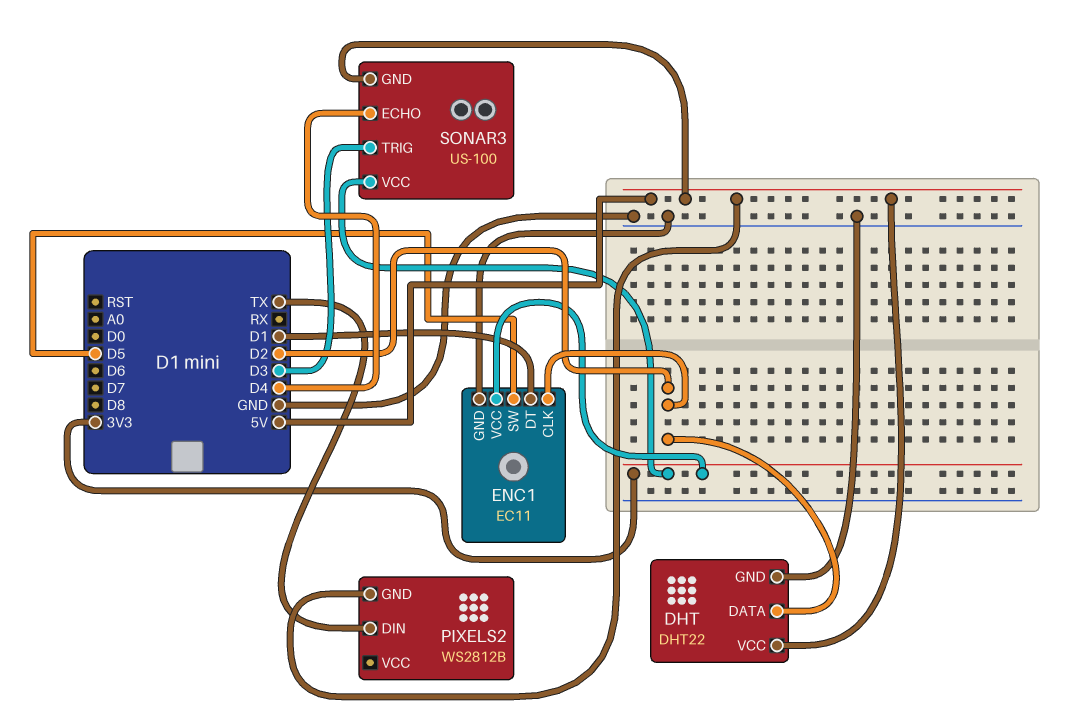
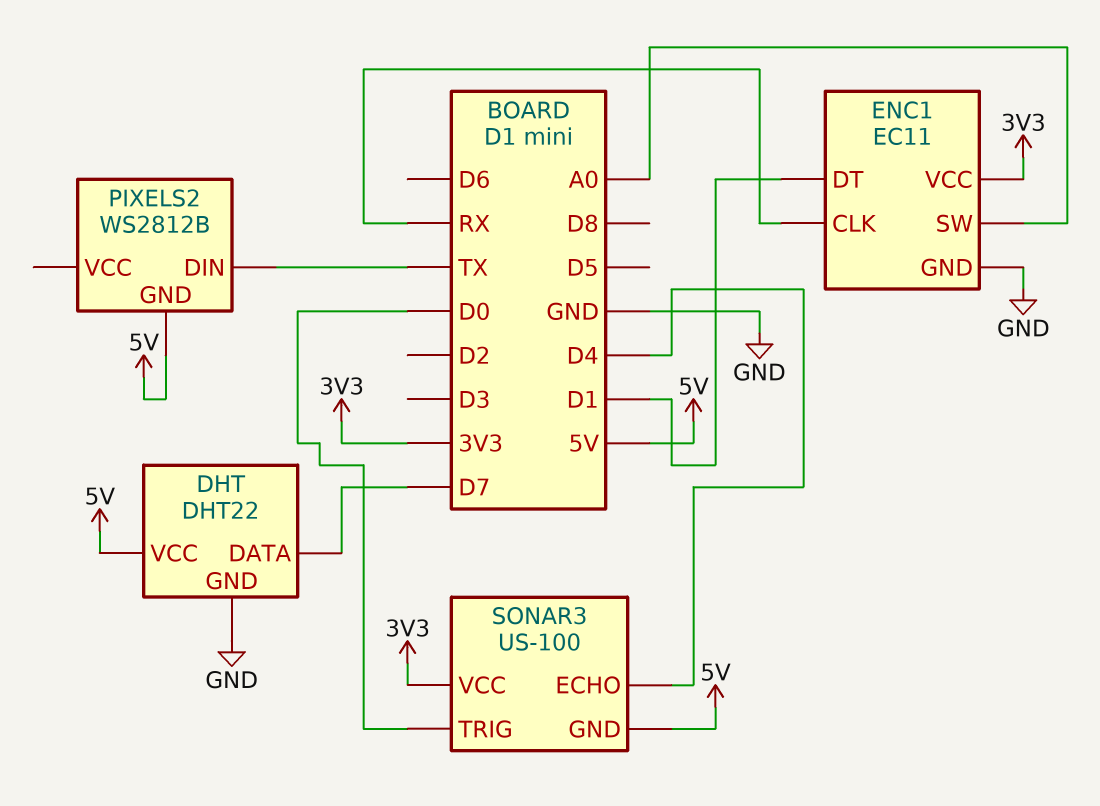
DHT pin DATA: D2 -> D7
ENC1 pin CLK: D2 -> RX
ENC1 pin SW: D5 -> A0
SONAR3 pin TRIG: D3 -> D0

